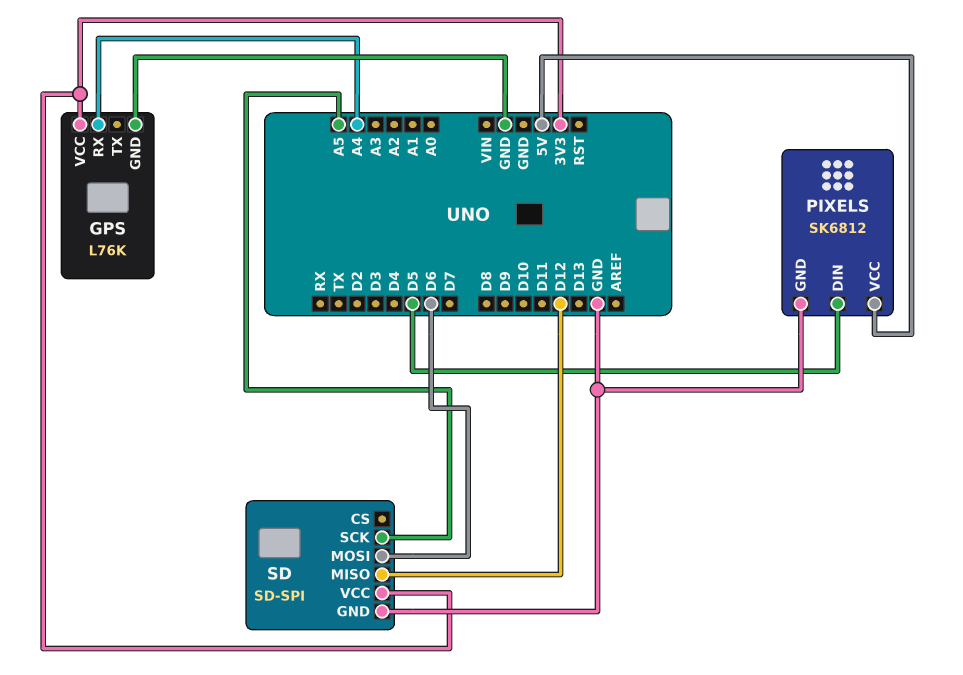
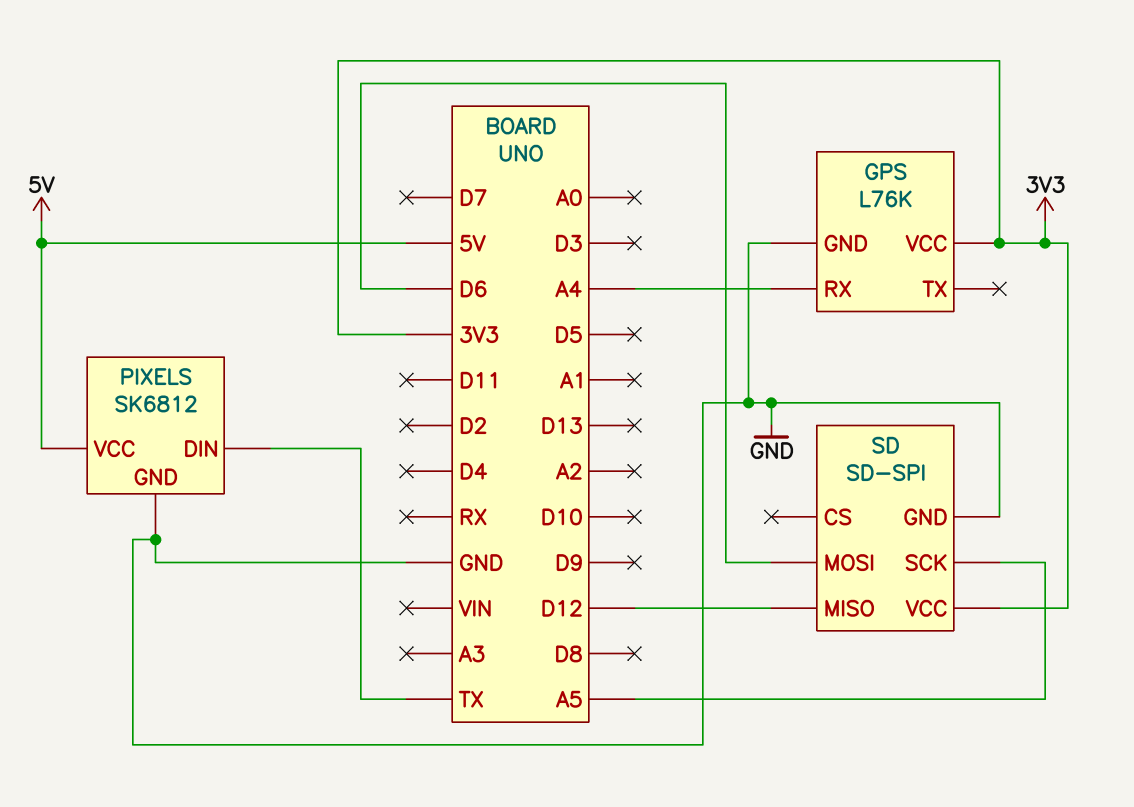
PIXELS pin DIN: D5 -> TX

